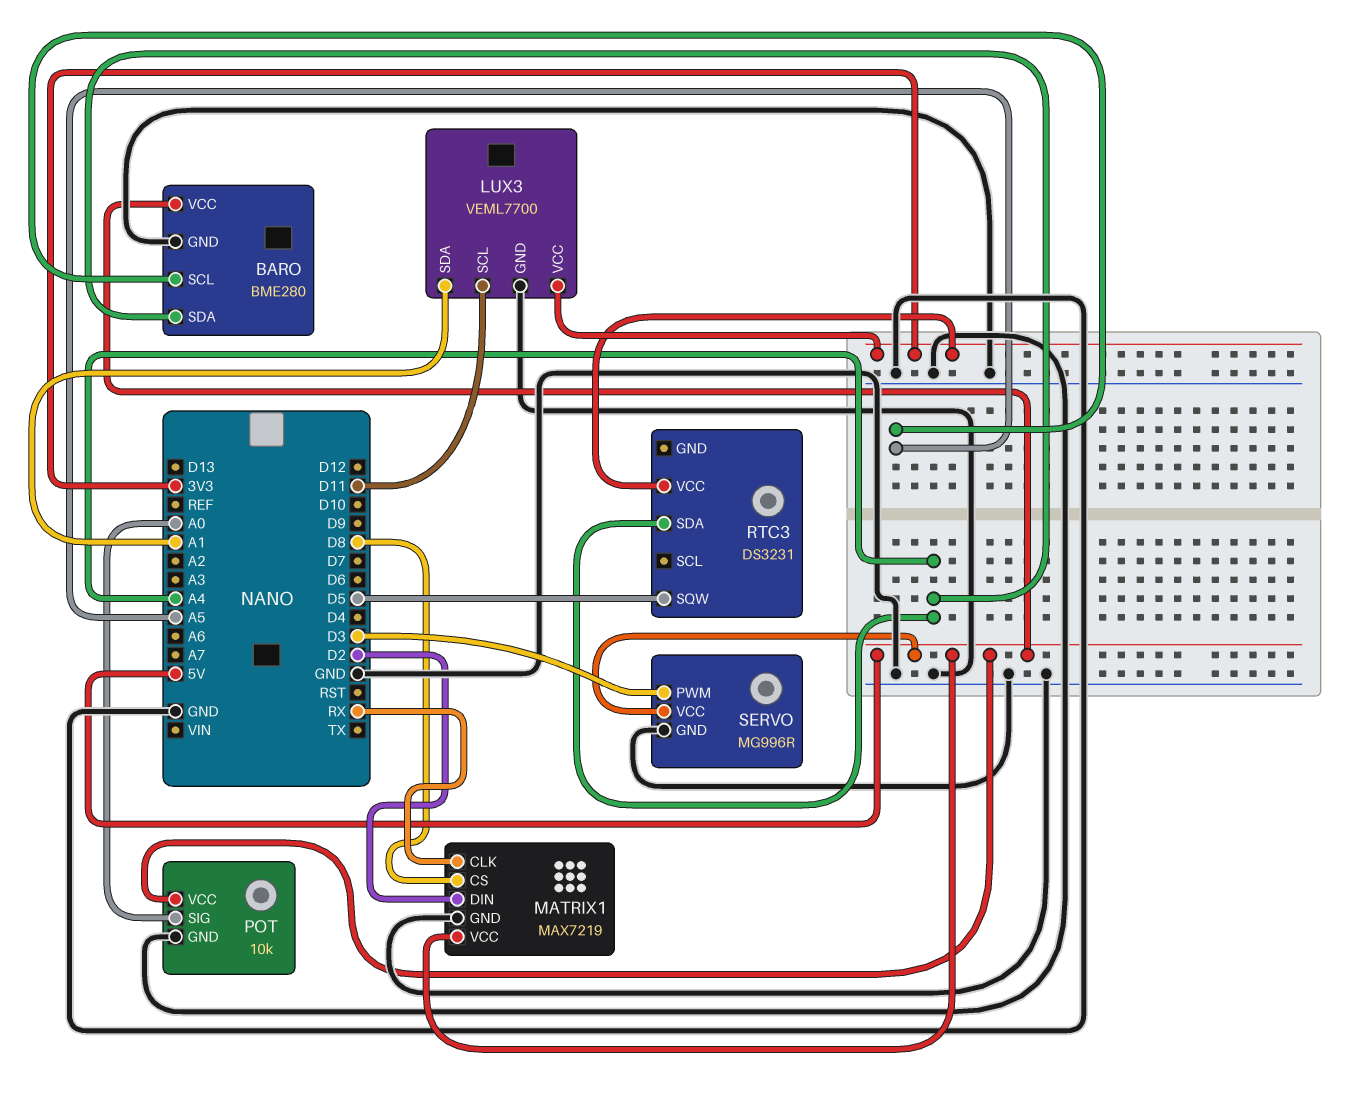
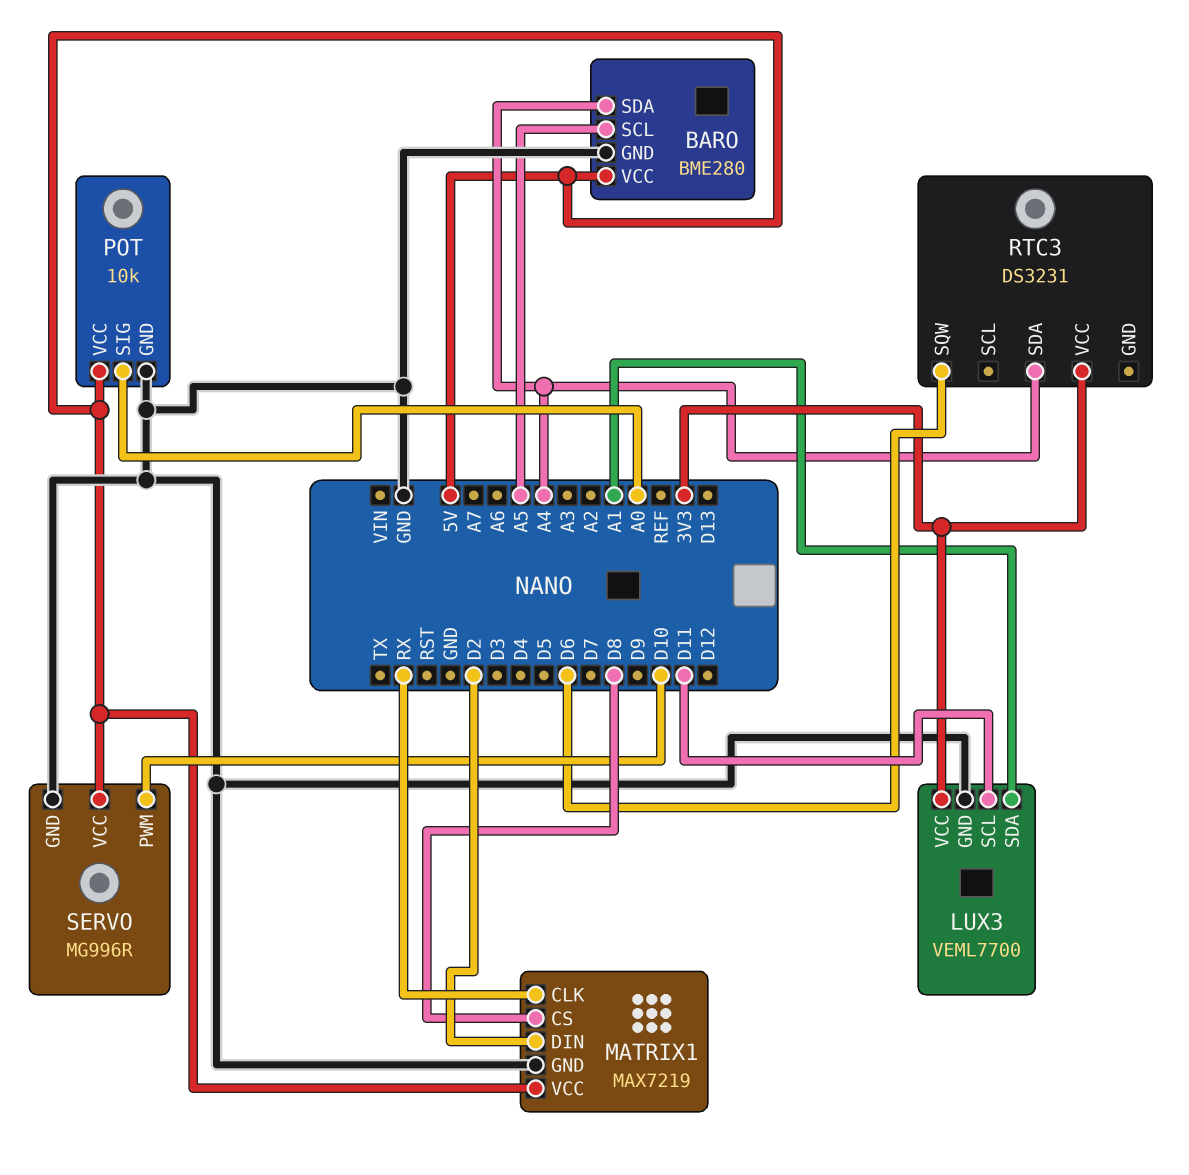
RTC3 pin SQW: D5 -> D6
SERVO pin PWM: D3 -> D10

